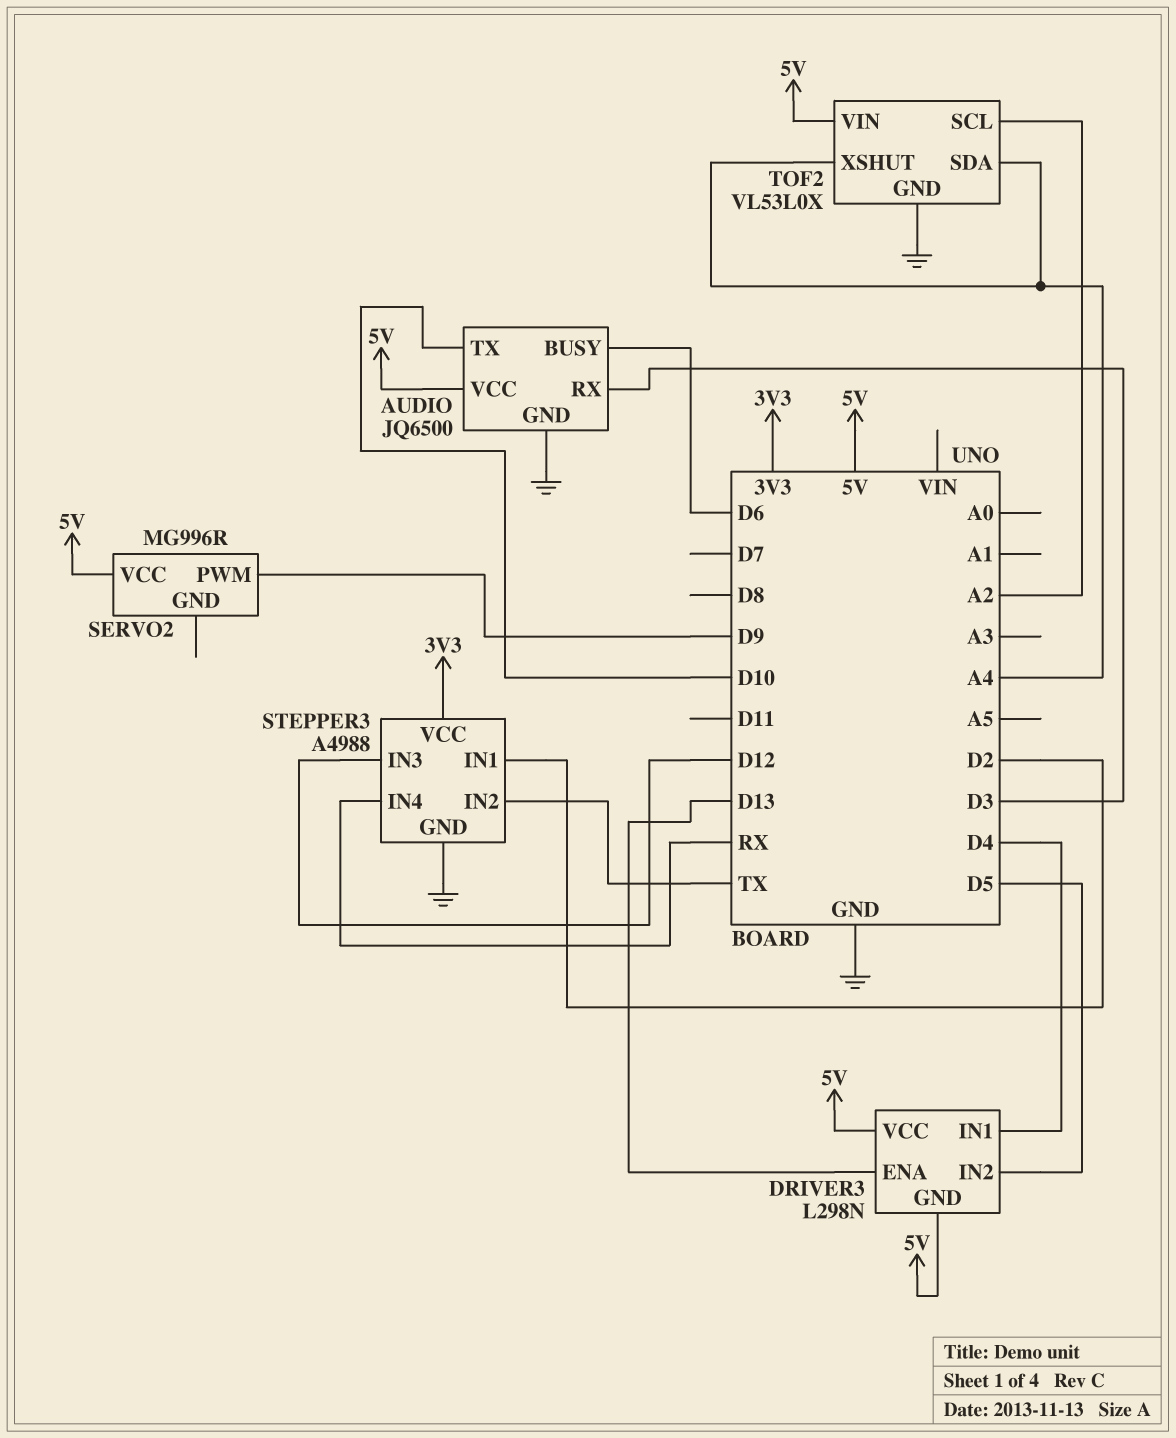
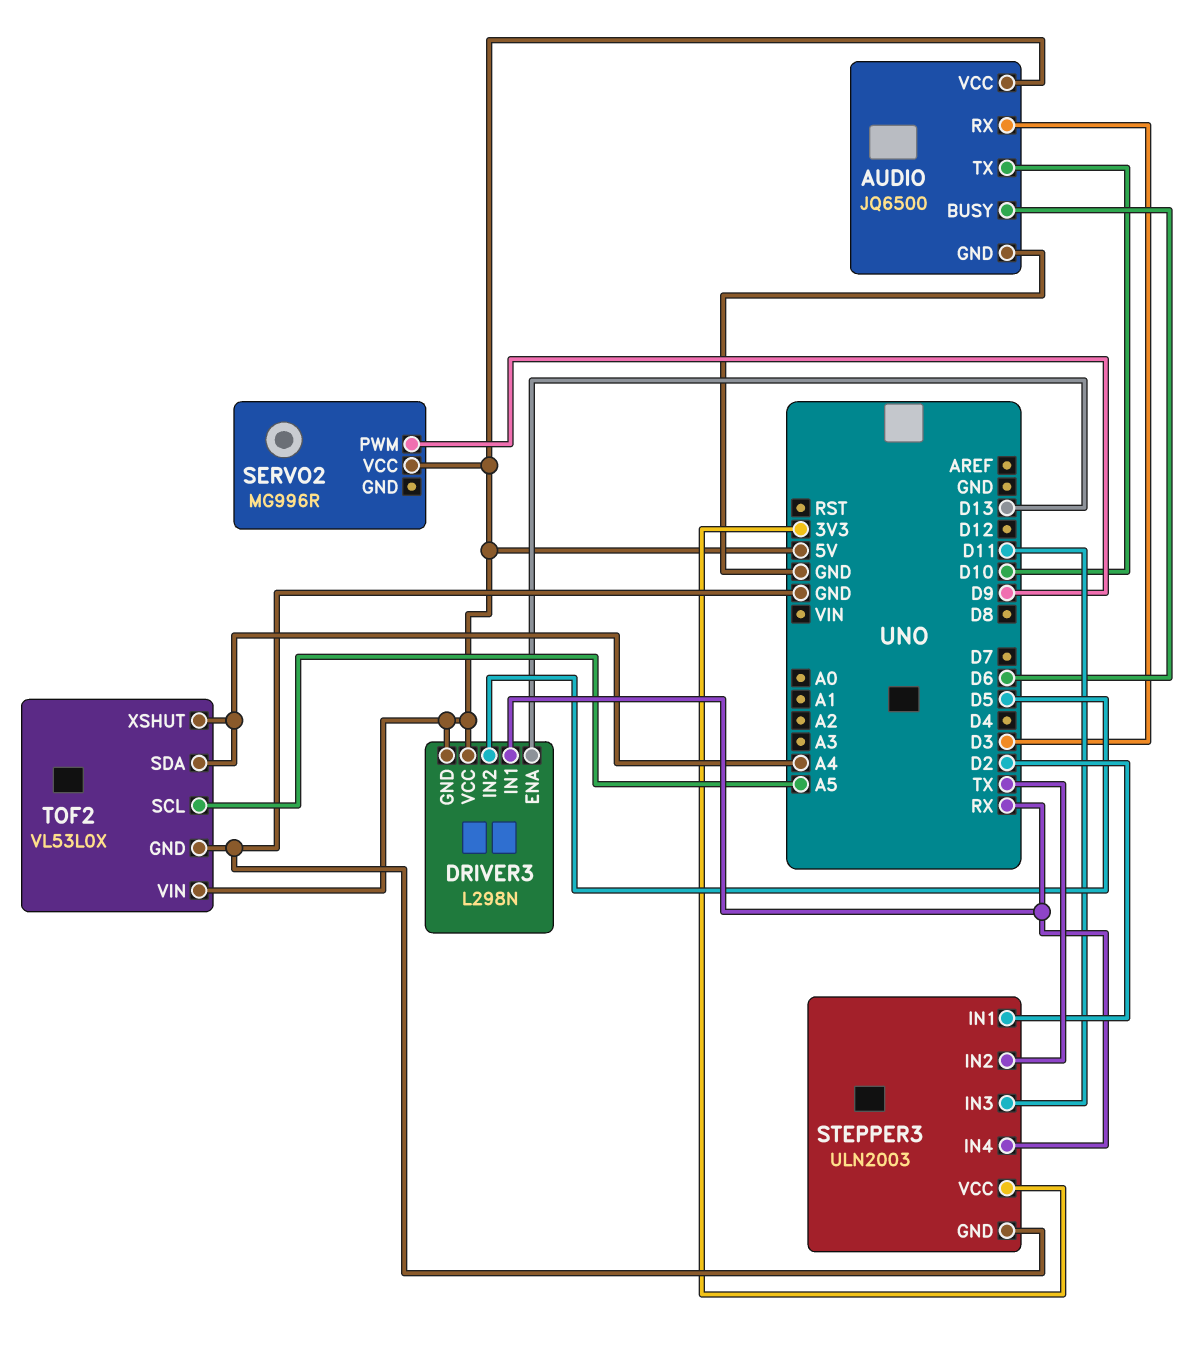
DRIVER3 pin IN1: D4 -> RX
STEPPER3: A4988 -> ULN2003
STEPPER3 pin IN3: D12 -> D11
TOF2 pin SCL: A2 -> A5

